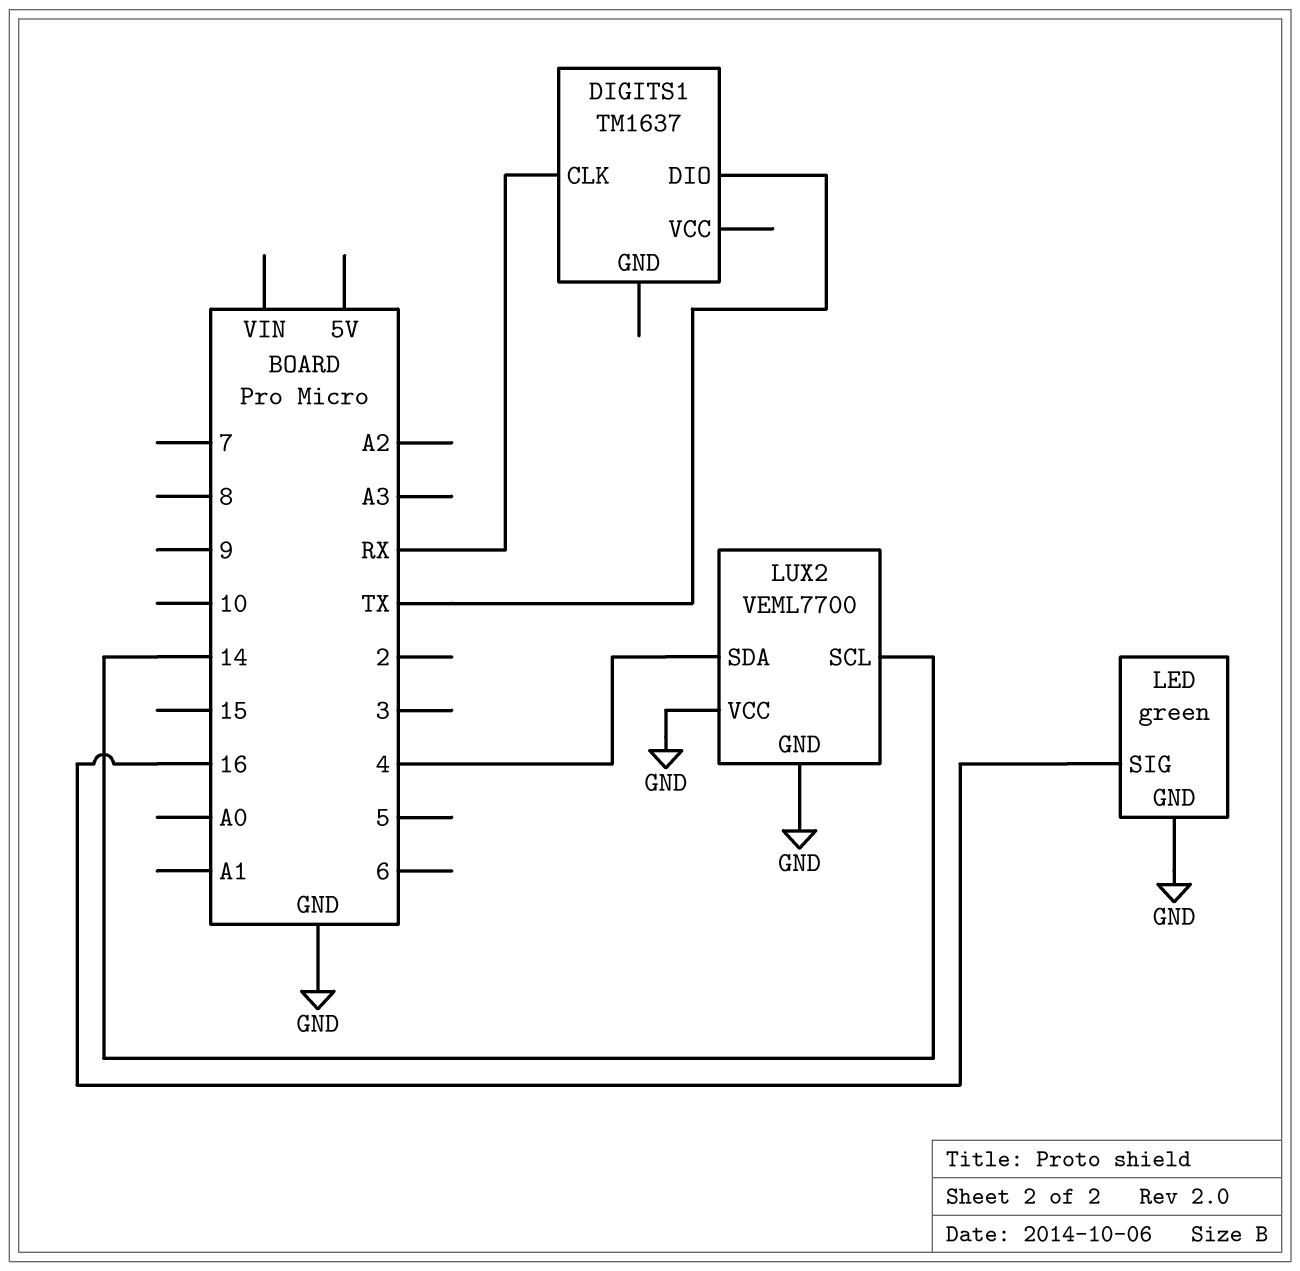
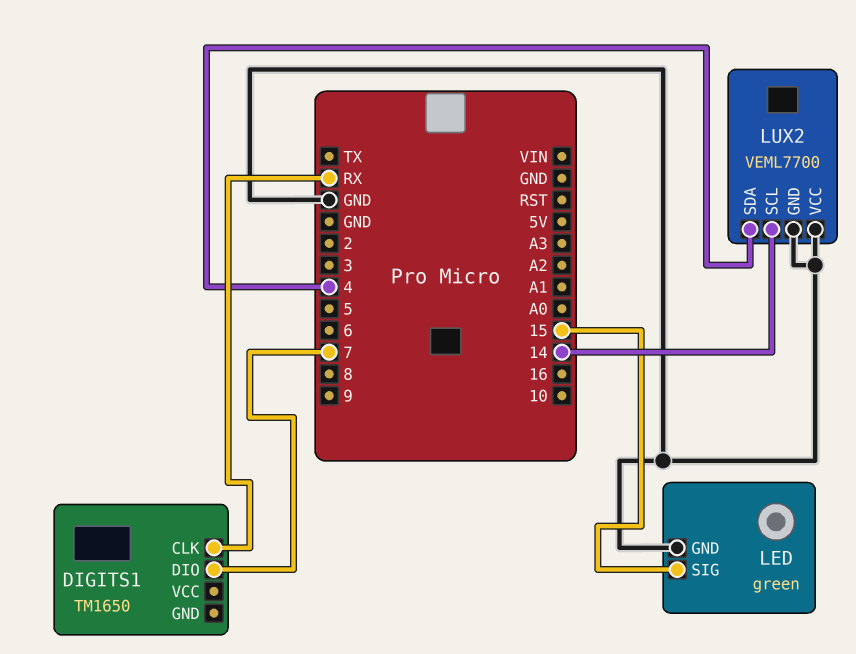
DIGITS1: TM1637 -> TM1650
DIGITS1 pin DIO: TX -> 7
LED pin SIG: 16 -> 15

